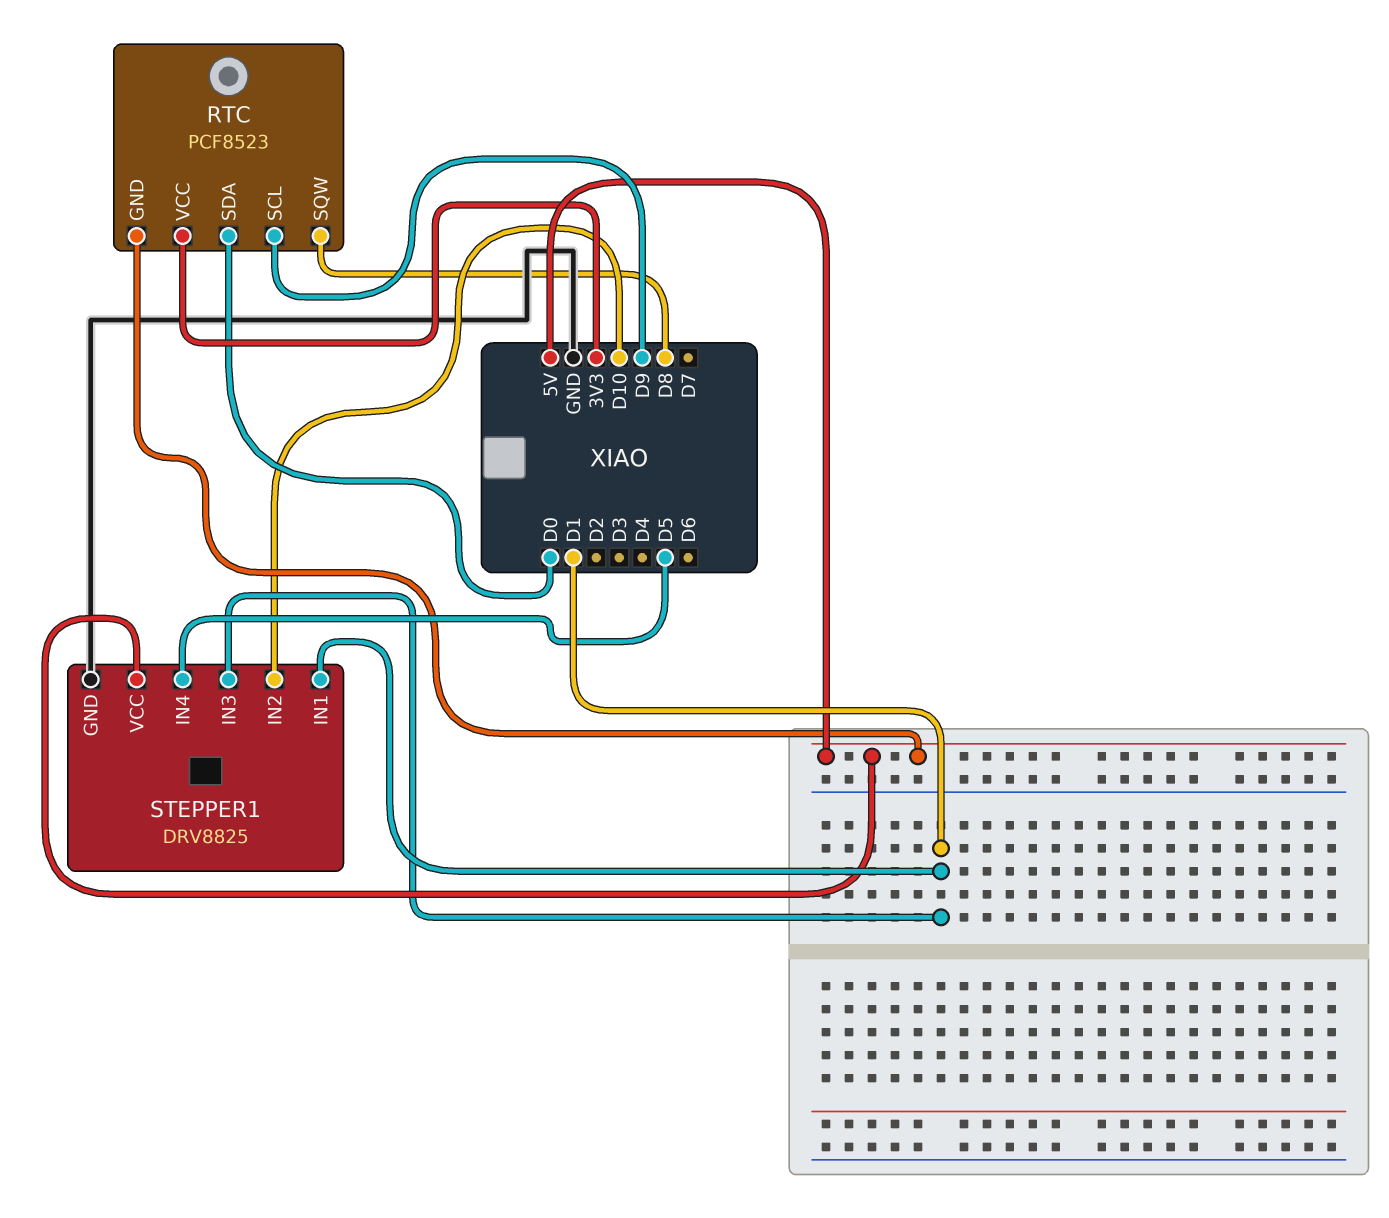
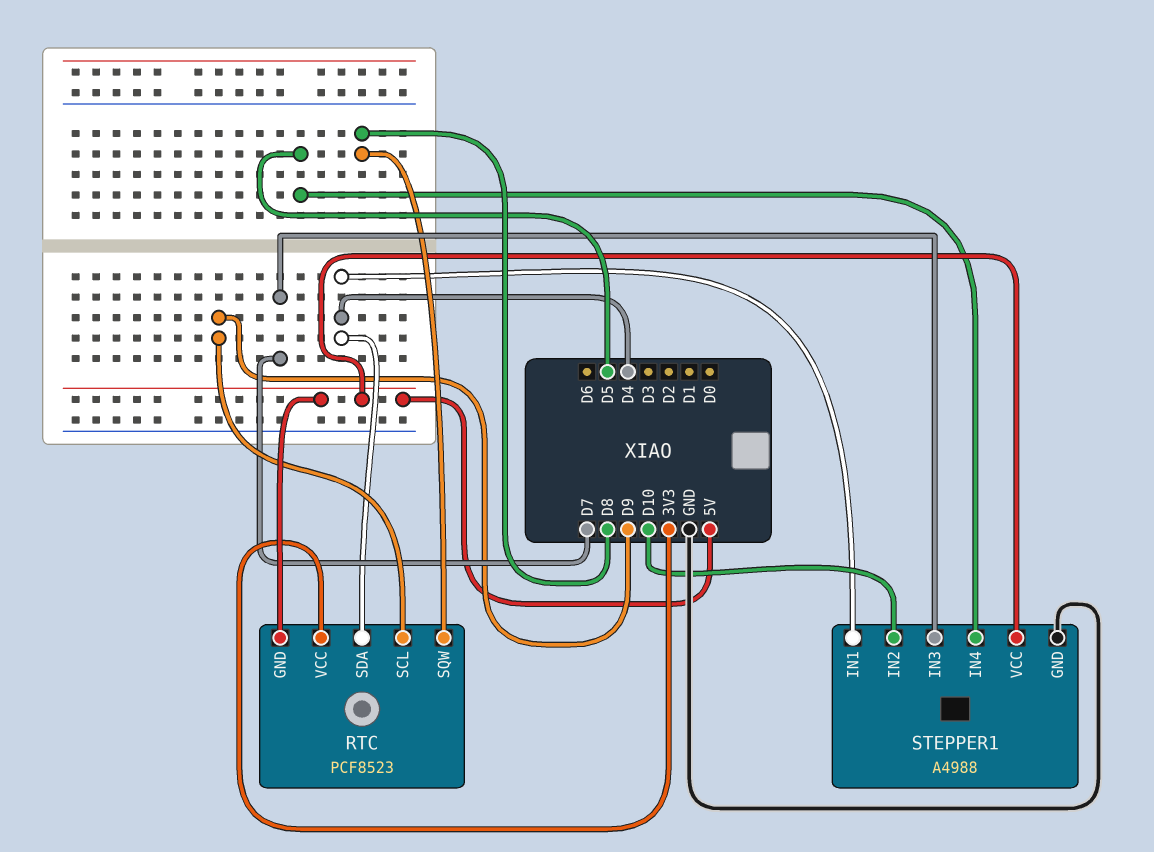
RTC pin SDA: D0 -> D4
STEPPER1: DRV8825 -> A4988
STEPPER1 pin IN1: D1 -> D4
STEPPER1 pin IN3: D1 -> D7

